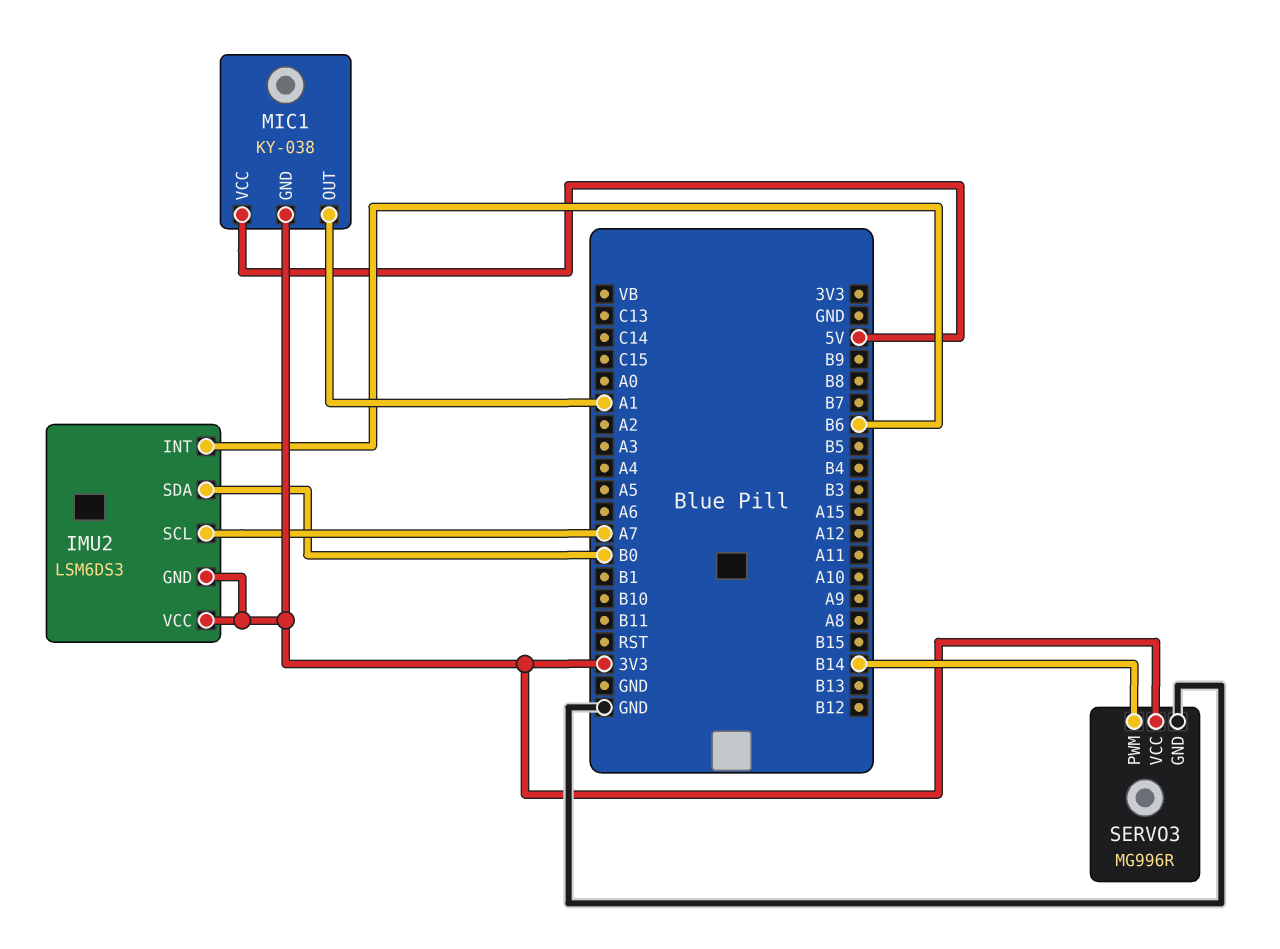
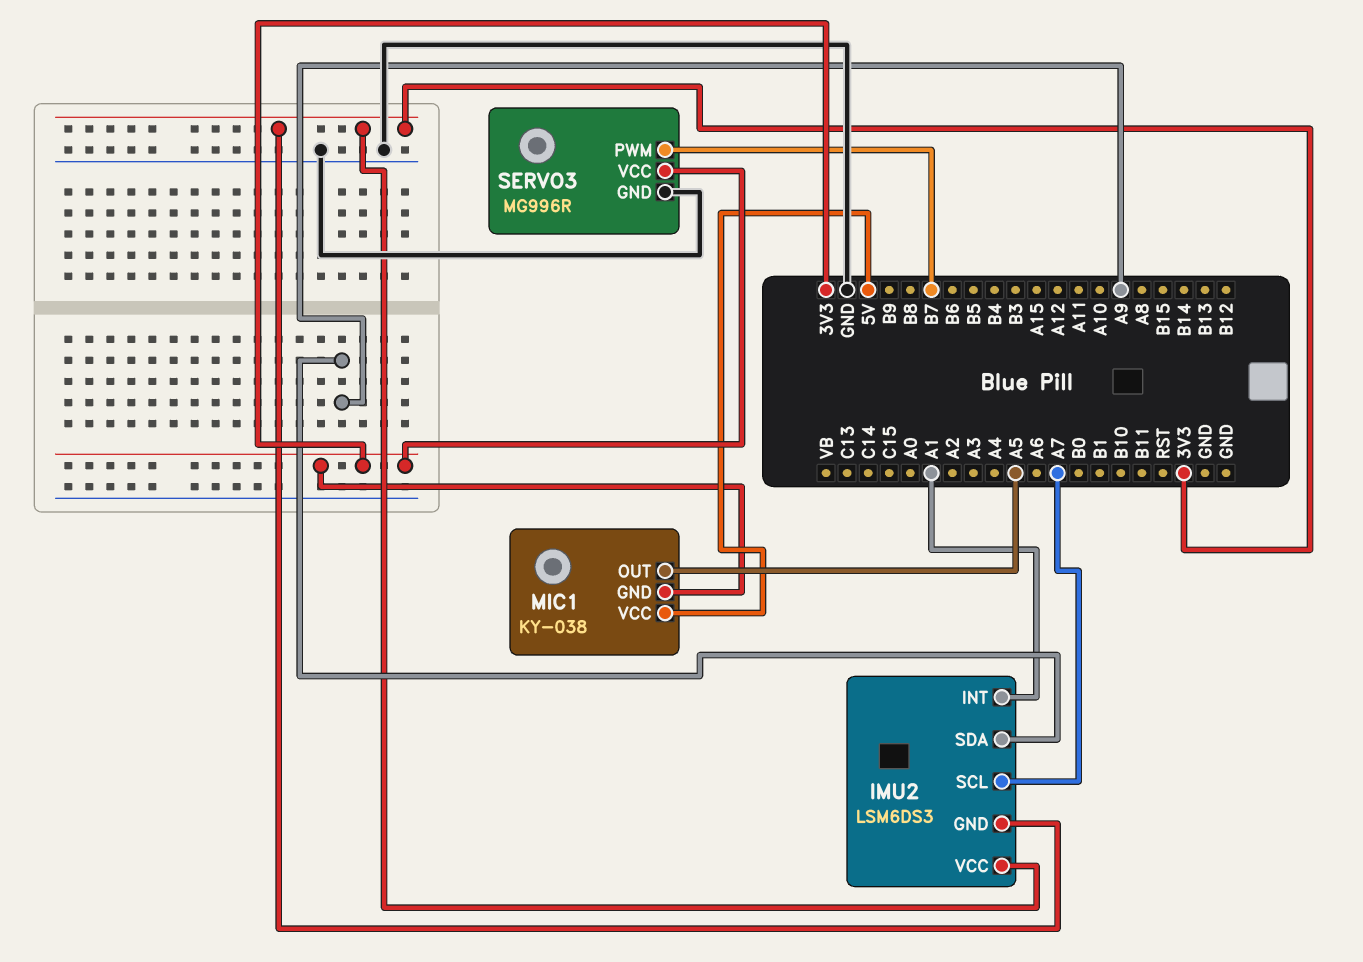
IMU2 pin INT: B6 -> A1
IMU2 pin SDA: B0 -> A9
MIC1 pin OUT: A1 -> A5
SERVO3 pin PWM: B14 -> B7

